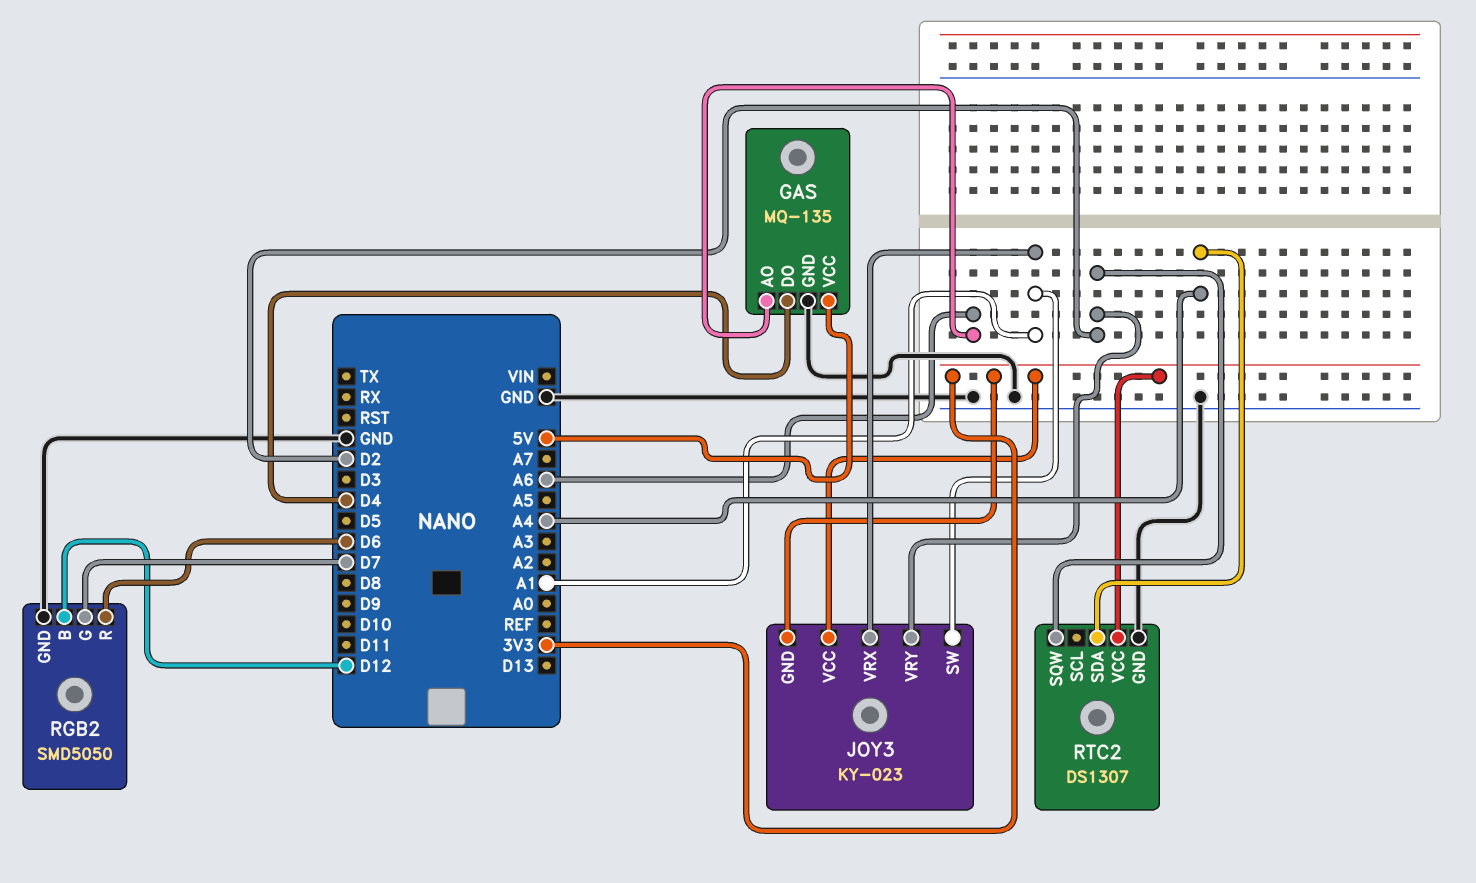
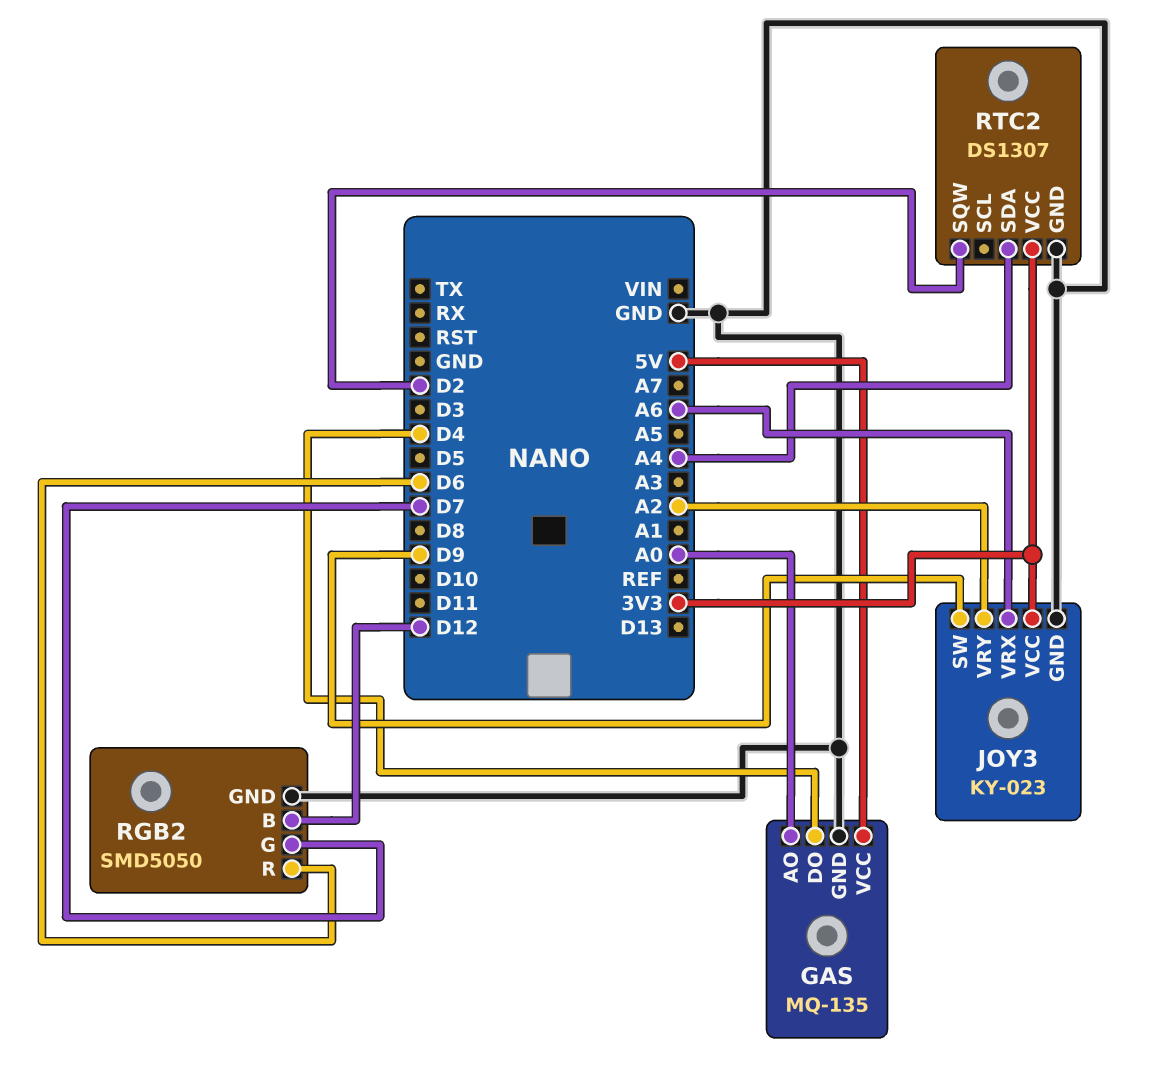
GAS pin AO: A6 -> A0
JOY3 pin GND: 3V3 -> GND
JOY3 pin SW: A1 -> D9
JOY3 pin VRX: A1 -> A6
JOY3 pin VRY: D2 -> A2

